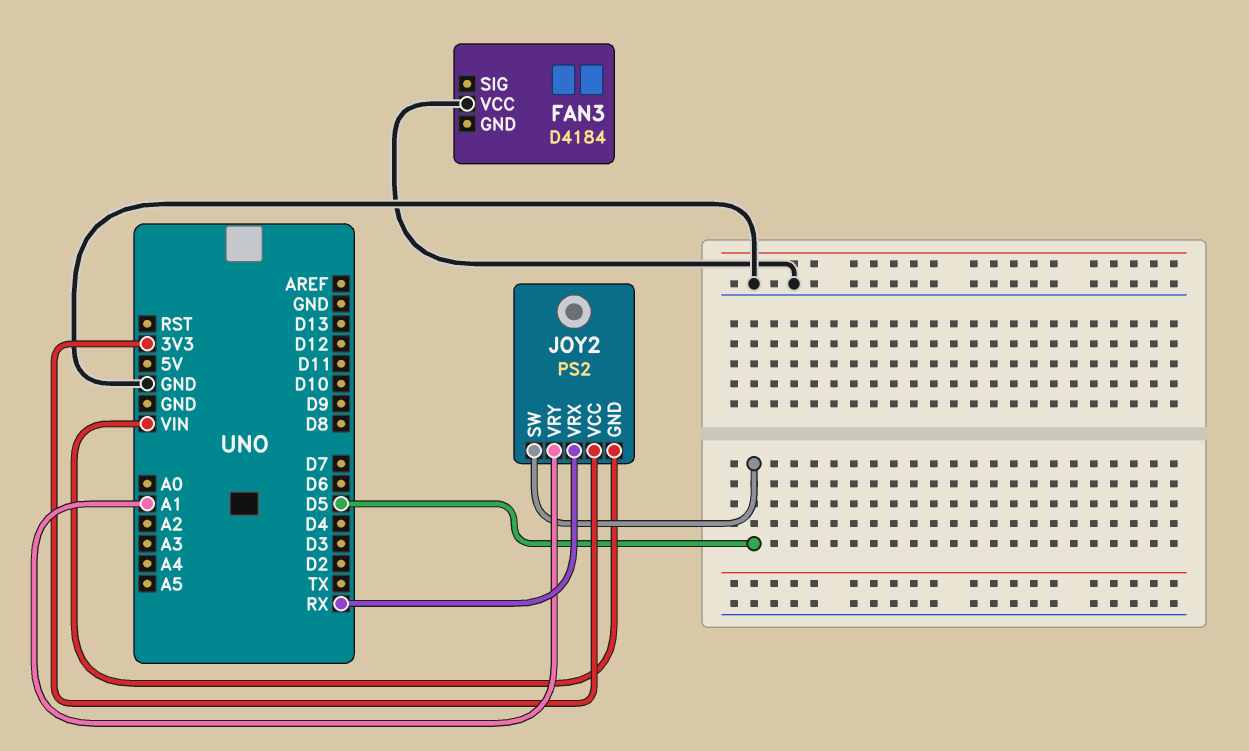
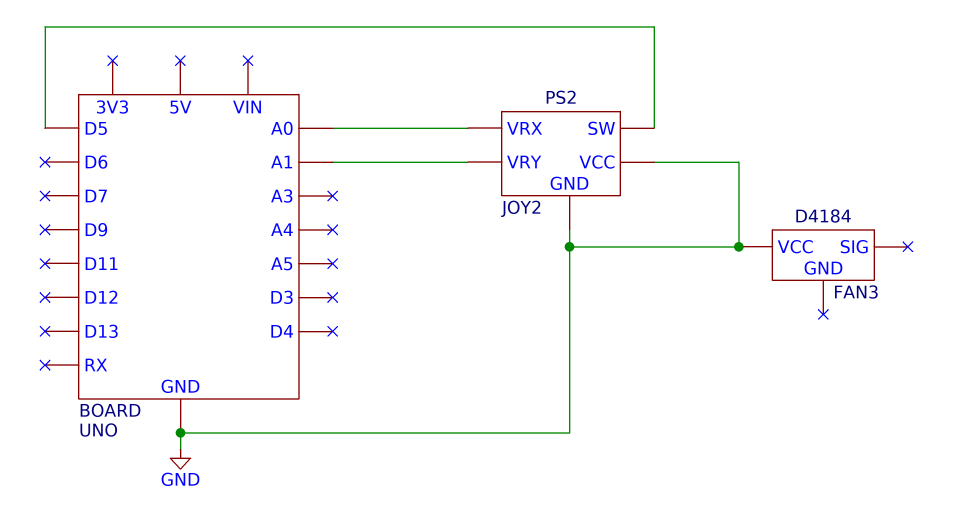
JOY2 pin GND: VIN -> GND
JOY2 pin VCC: 3V3 -> GND
JOY2 pin VRX: RX -> A0

